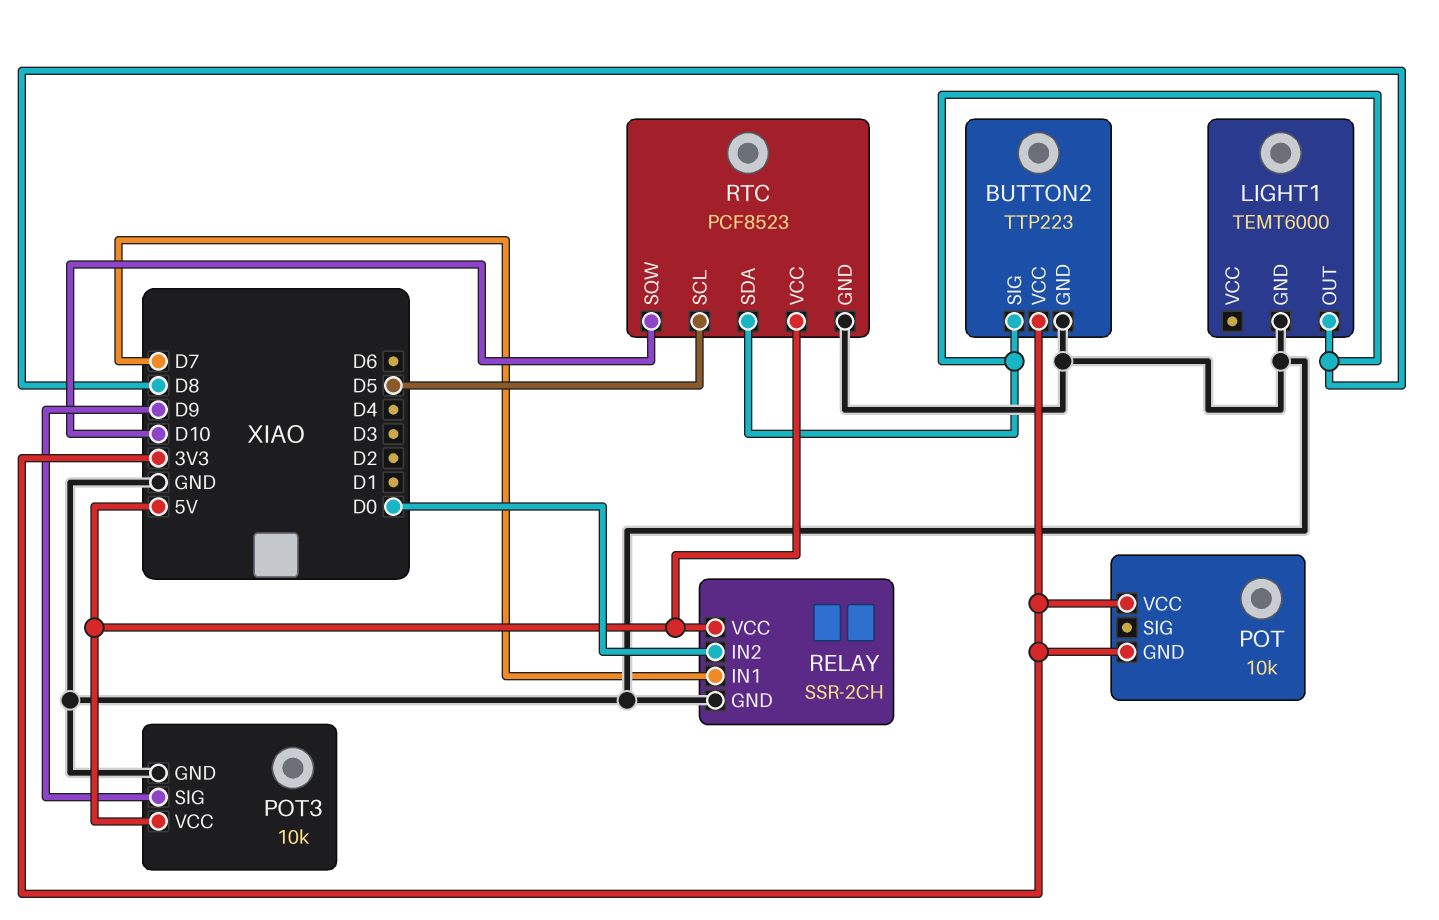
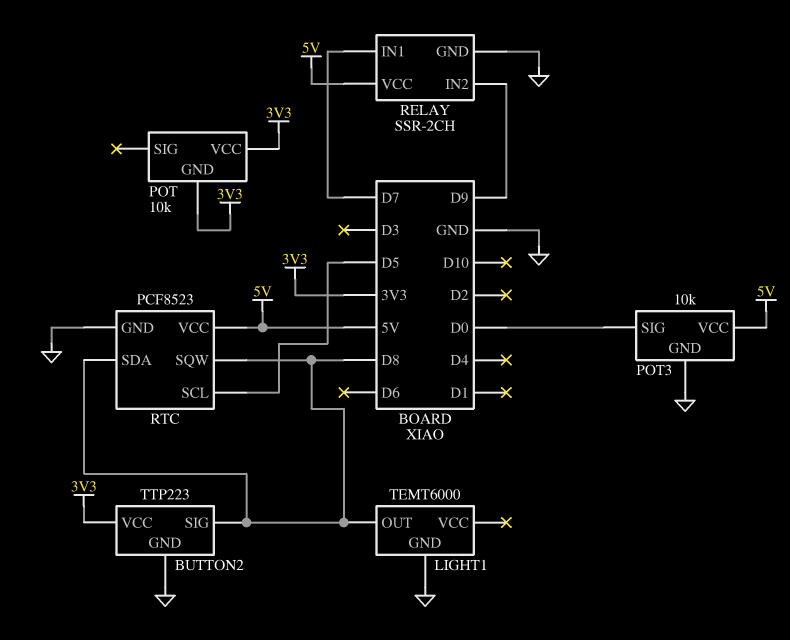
POT3 pin SIG: D9 -> D0
RELAY pin IN2: D0 -> D9
RTC pin SQW: D10 -> D8

